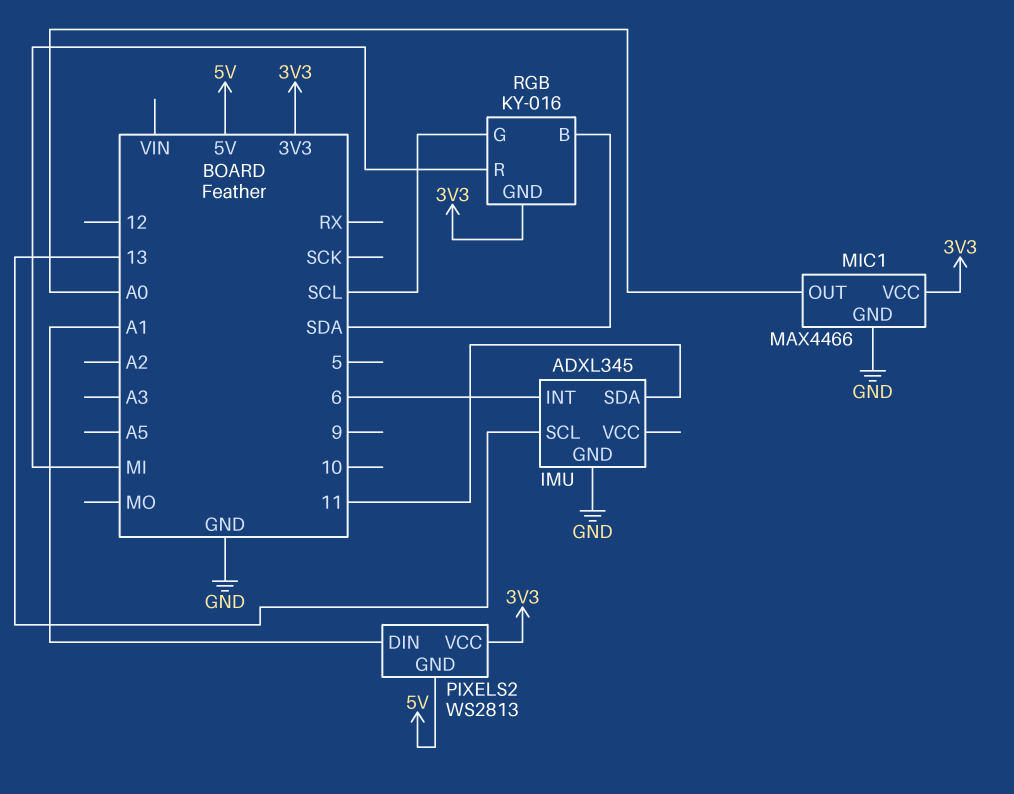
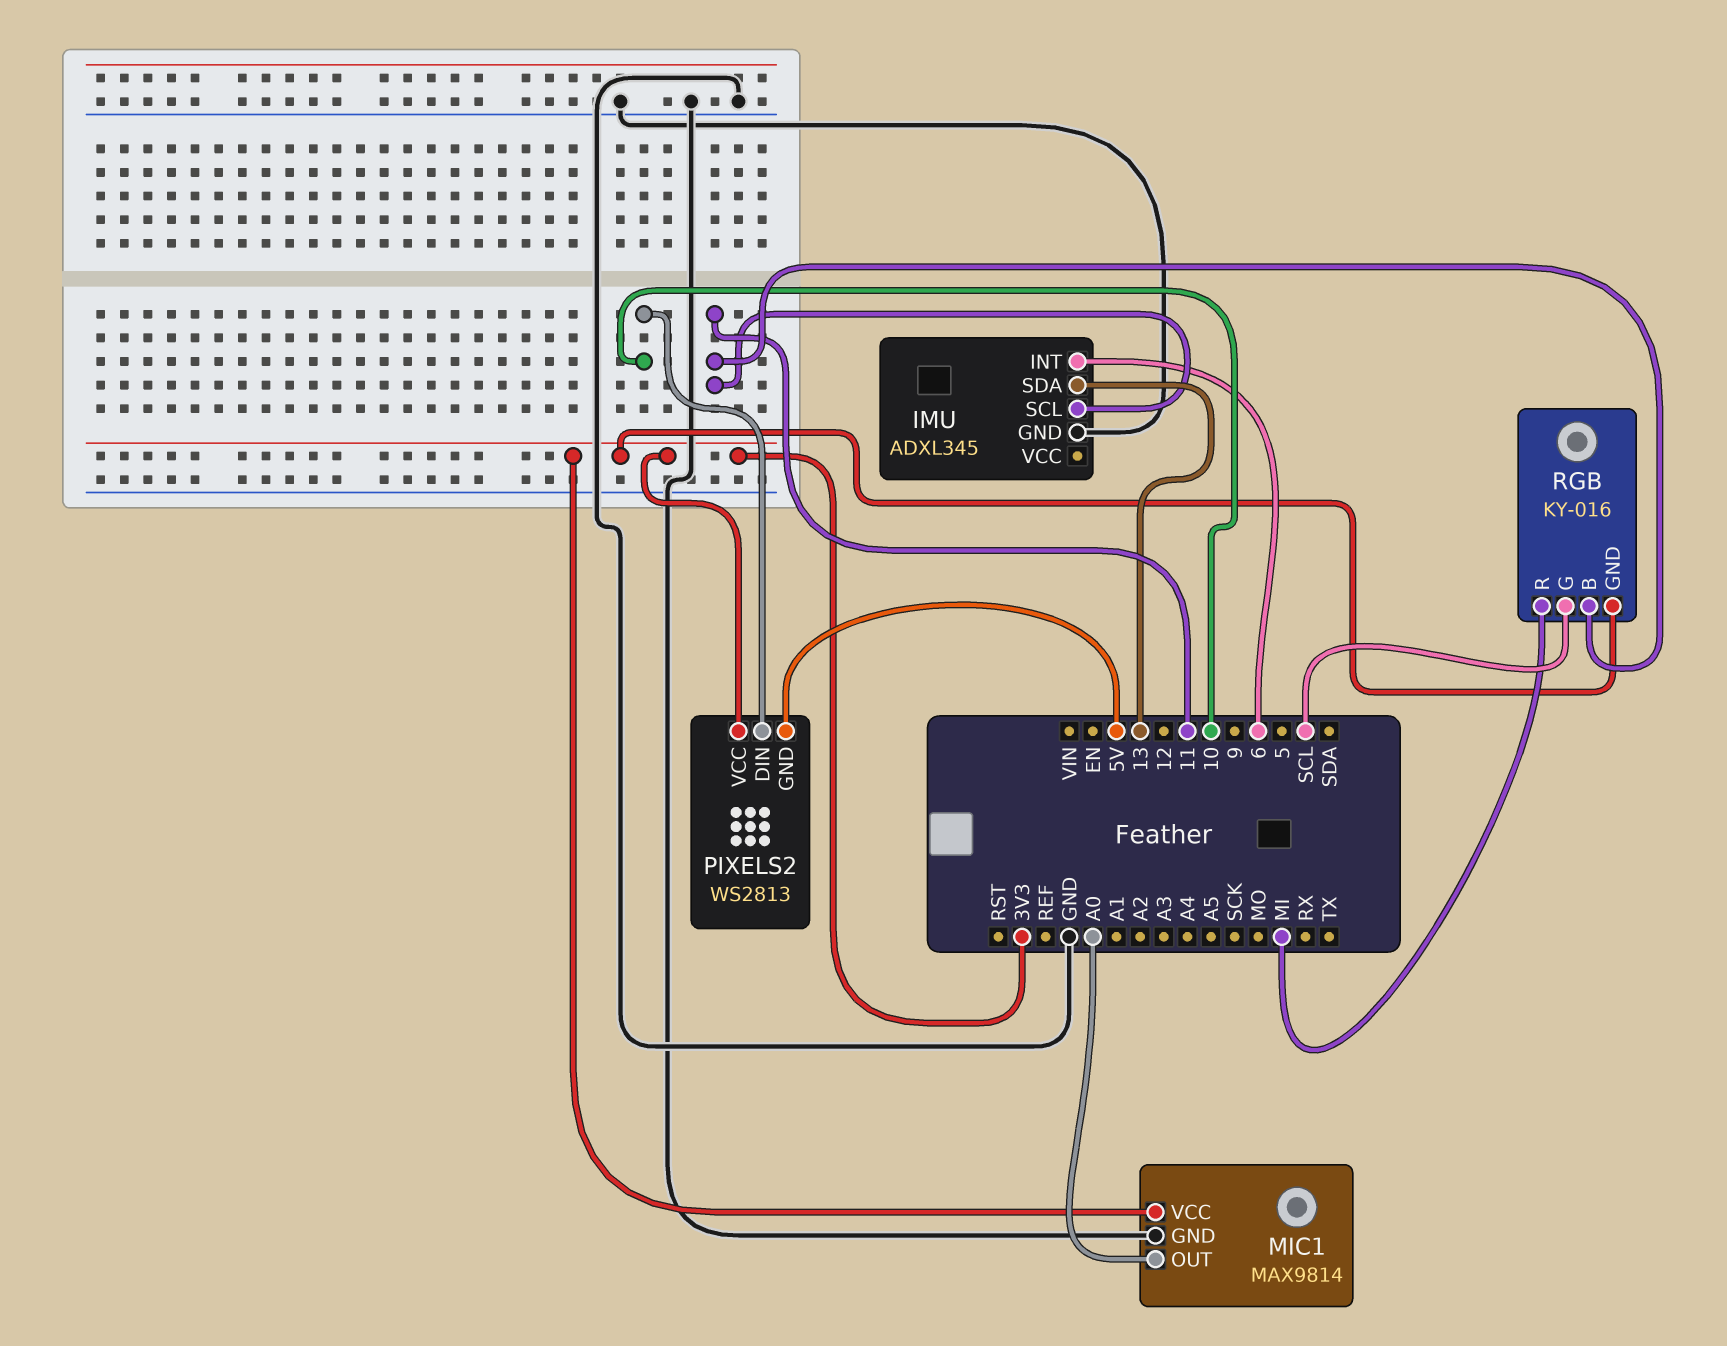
IMU pin SCL: 13 -> 11
IMU pin SDA: 11 -> 13
MIC1: MAX4466 -> MAX9814
PIXELS2 pin DIN: A1 -> 10
RGB pin B: SDA -> 11

